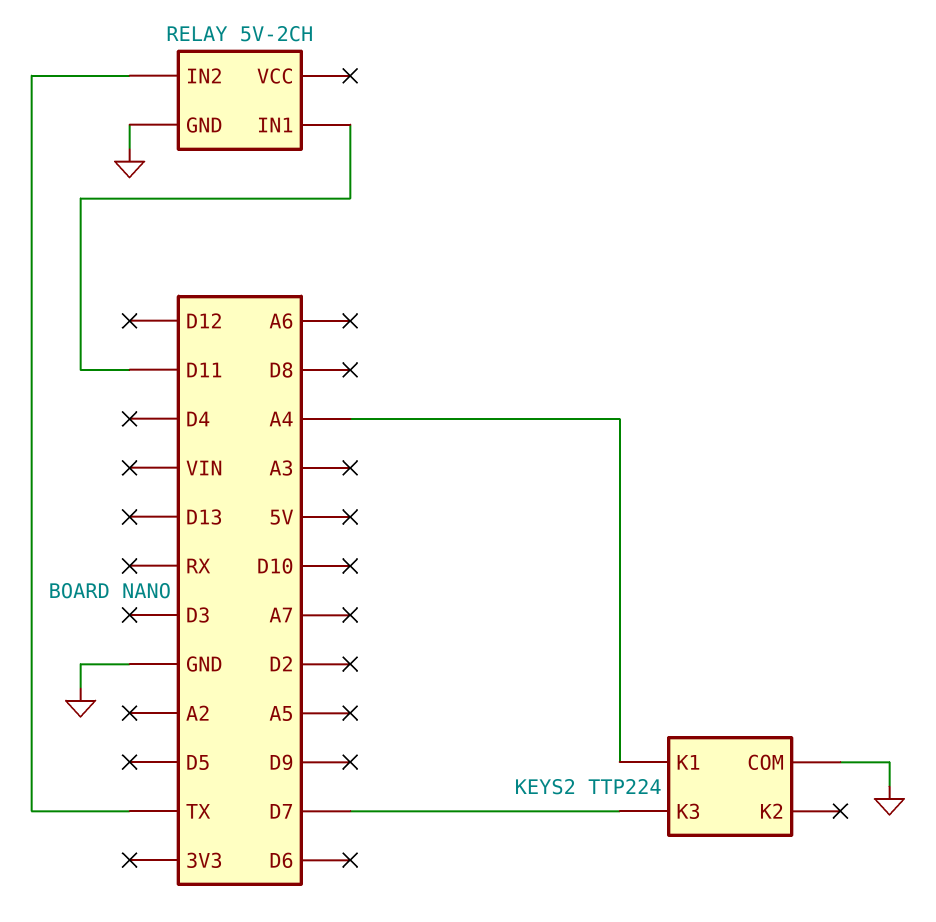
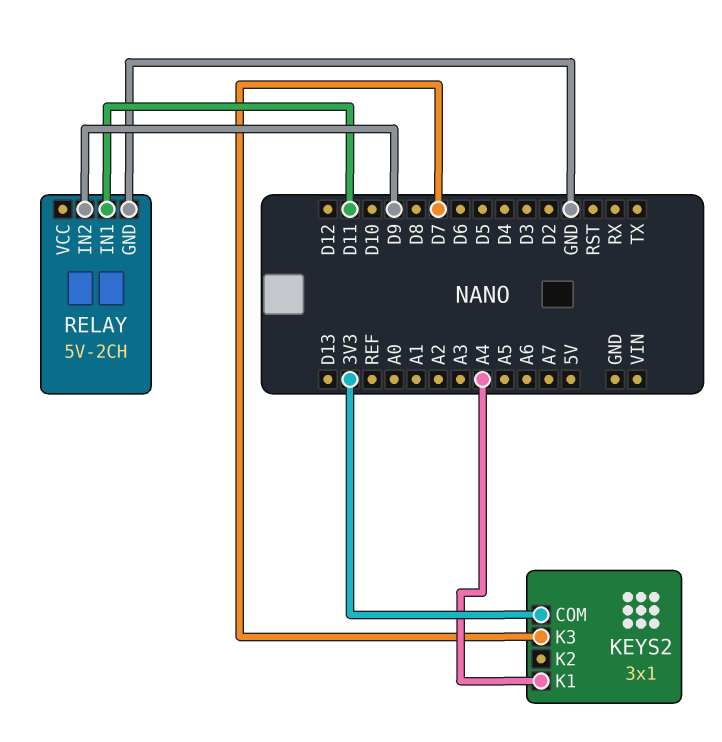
KEYS2: TTP224 -> 3x1
KEYS2 pin COM: GND -> 3V3
RELAY pin IN2: TX -> D9

